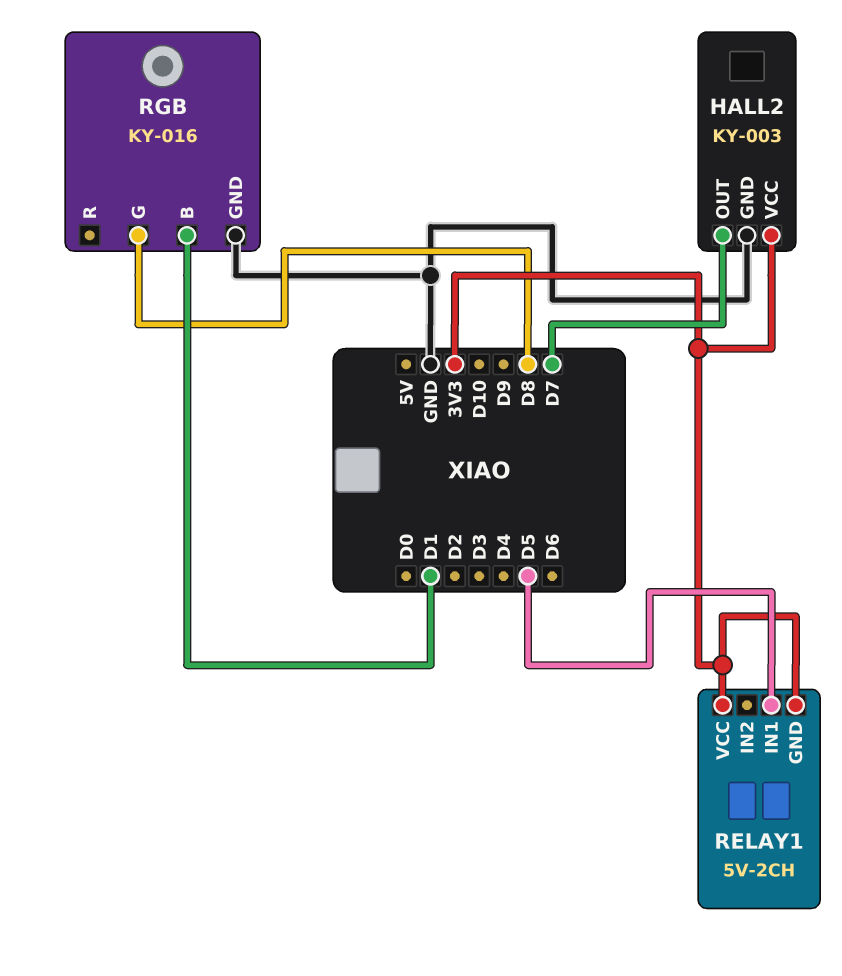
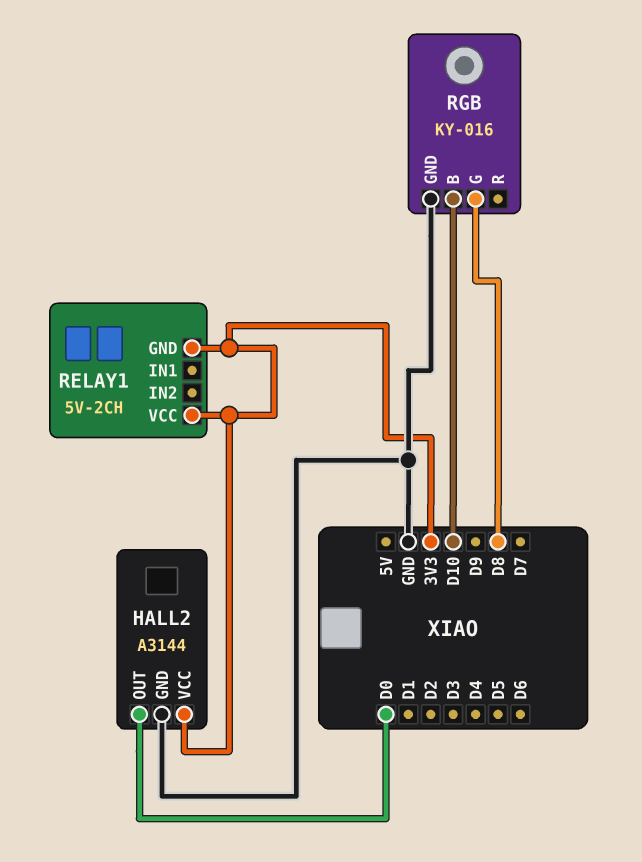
HALL2: KY-003 -> A3144
HALL2 pin OUT: D7 -> D0
RELAY1 pin IN1: D5 -> none
RGB pin B: D1 -> D10

